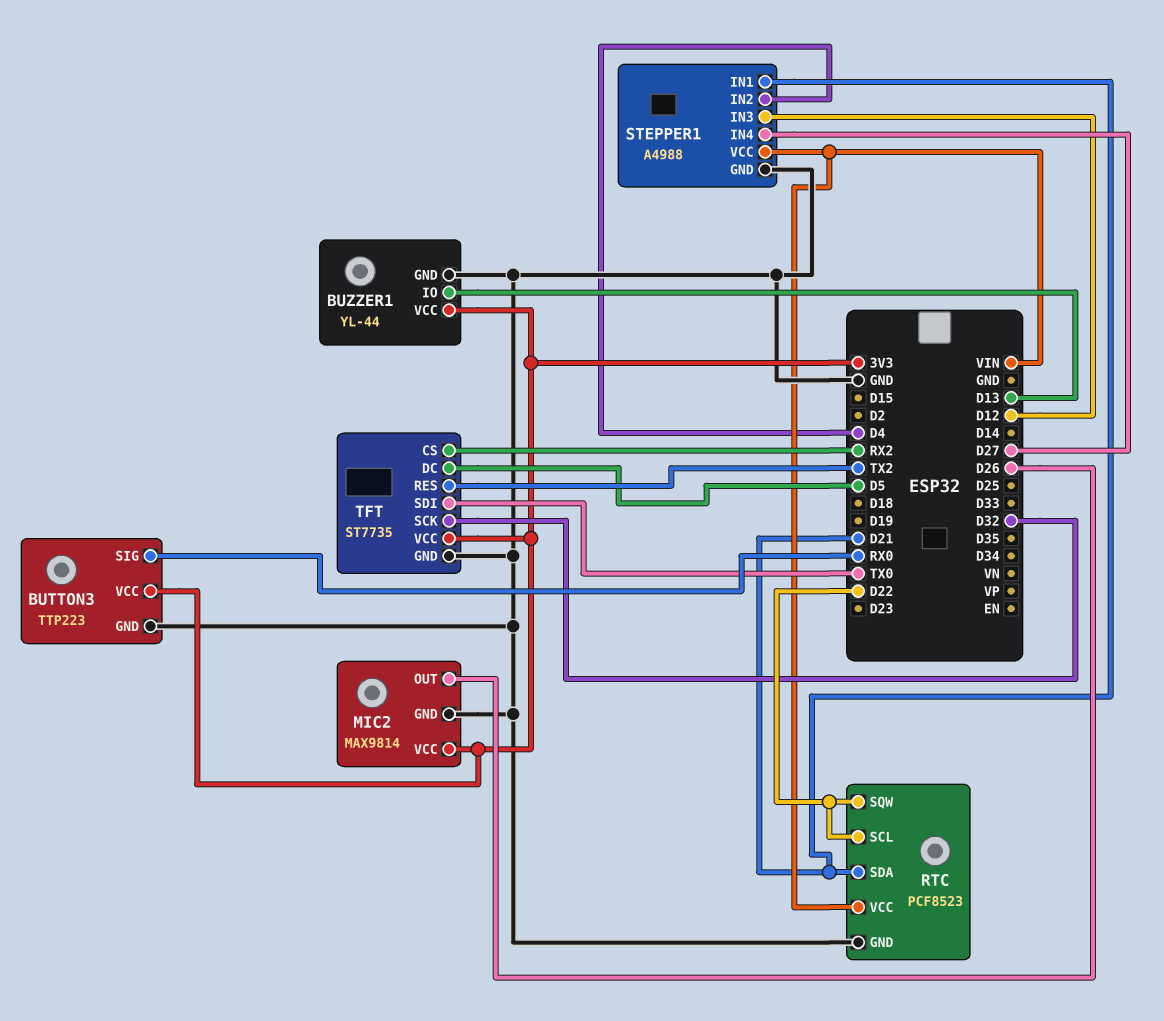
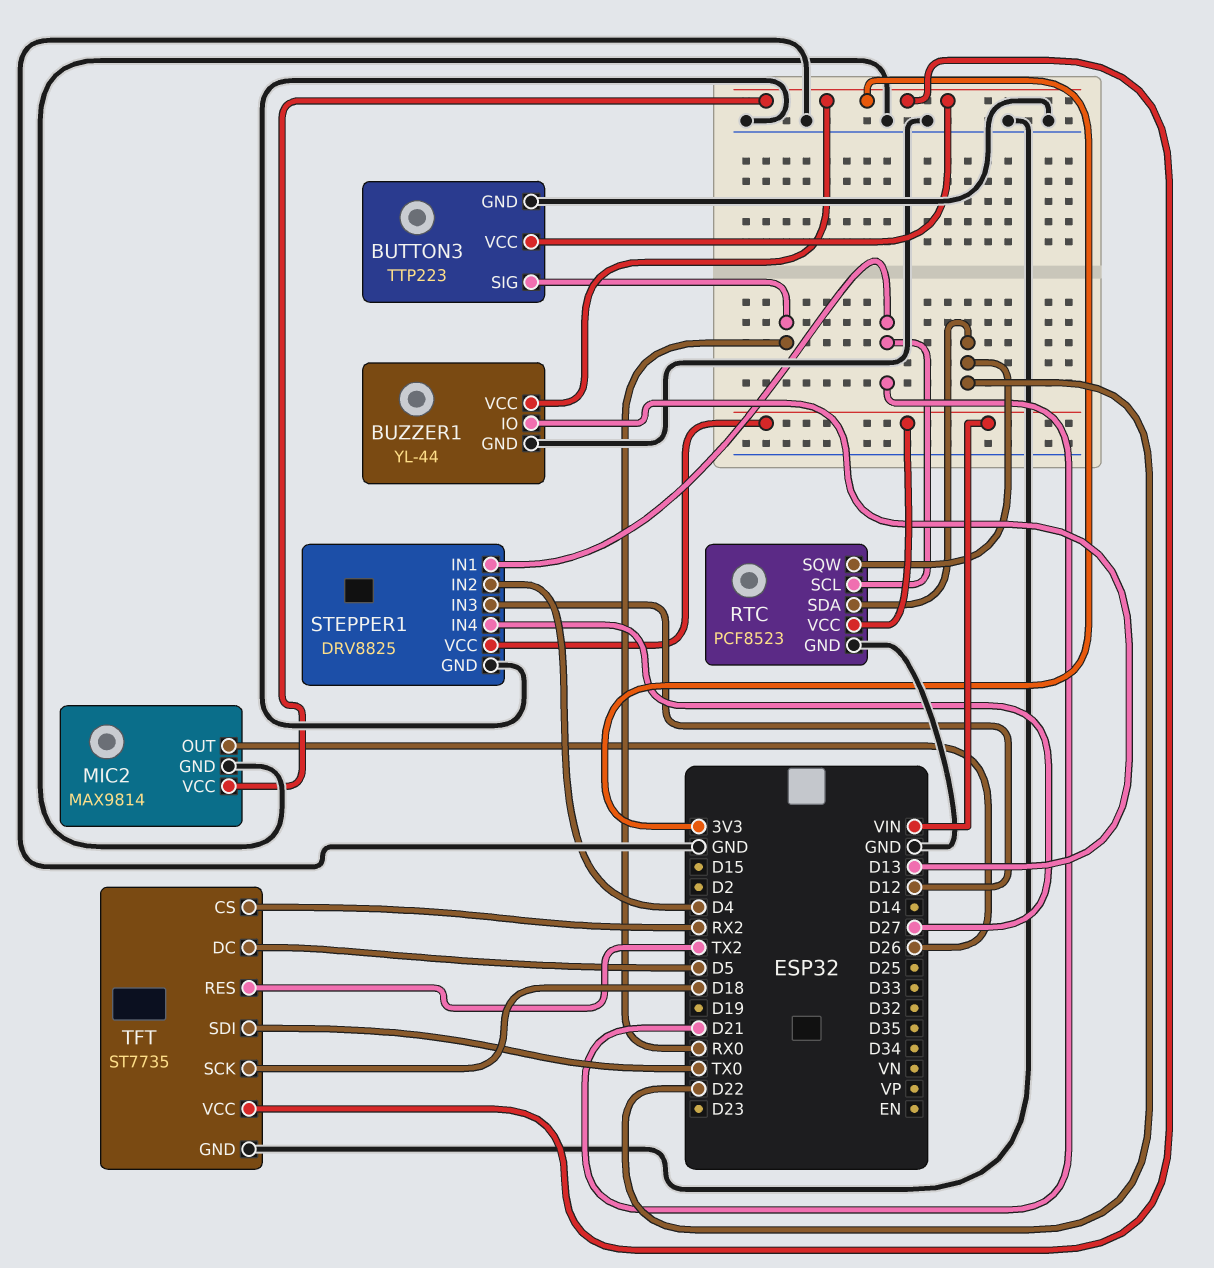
RTC pin SCL: D22 -> D21
RTC pin SDA: D21 -> D22
STEPPER1: A4988 -> DRV8825
TFT pin SCK: D32 -> D18

